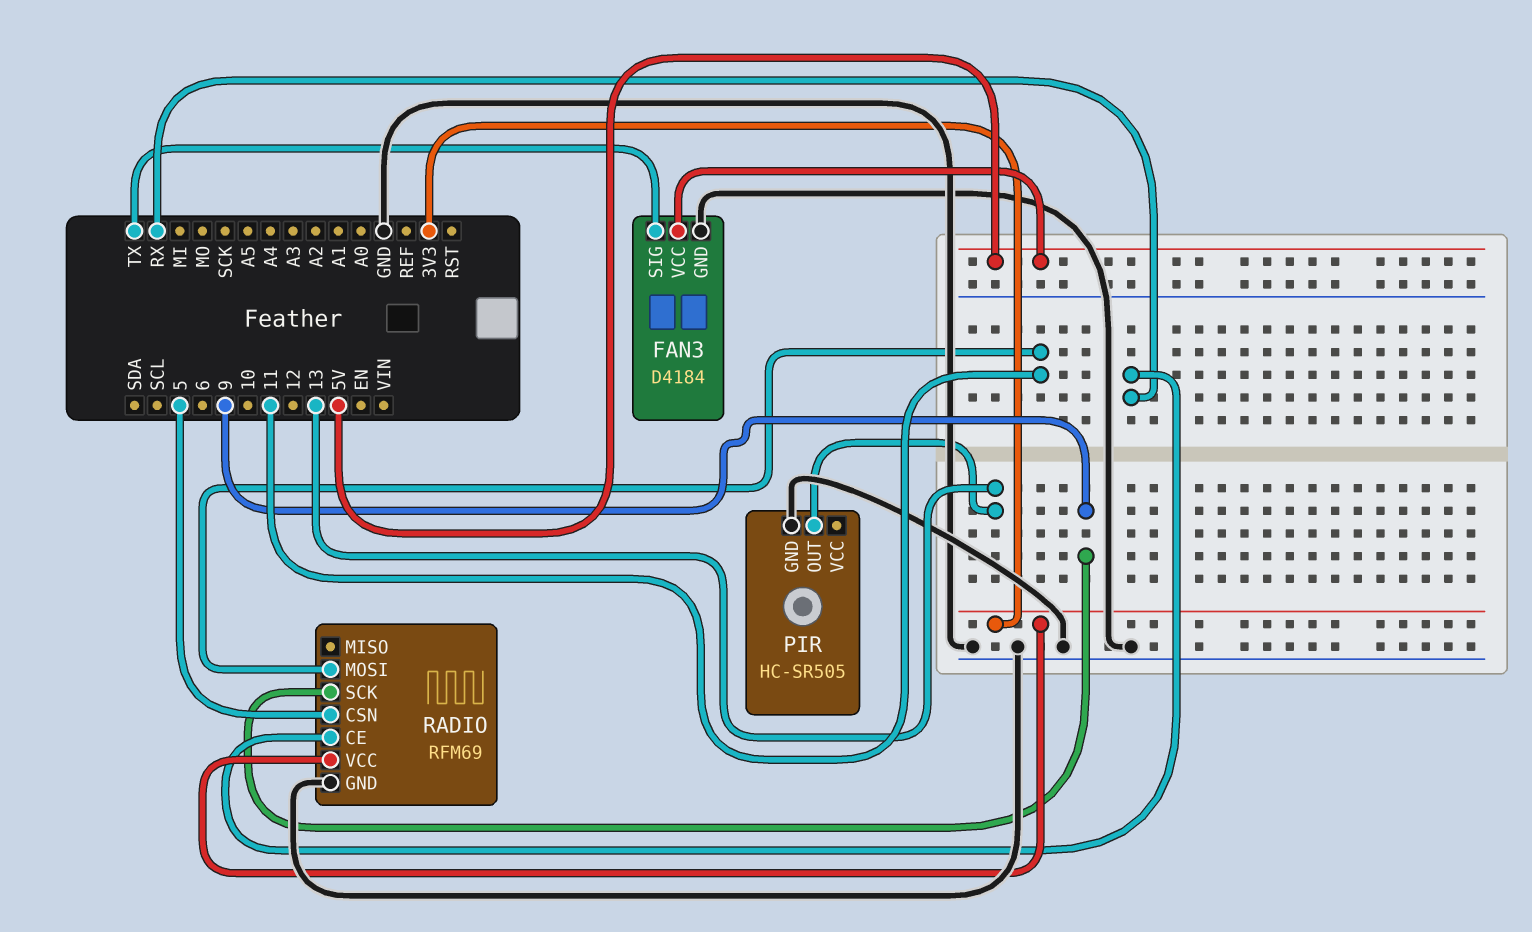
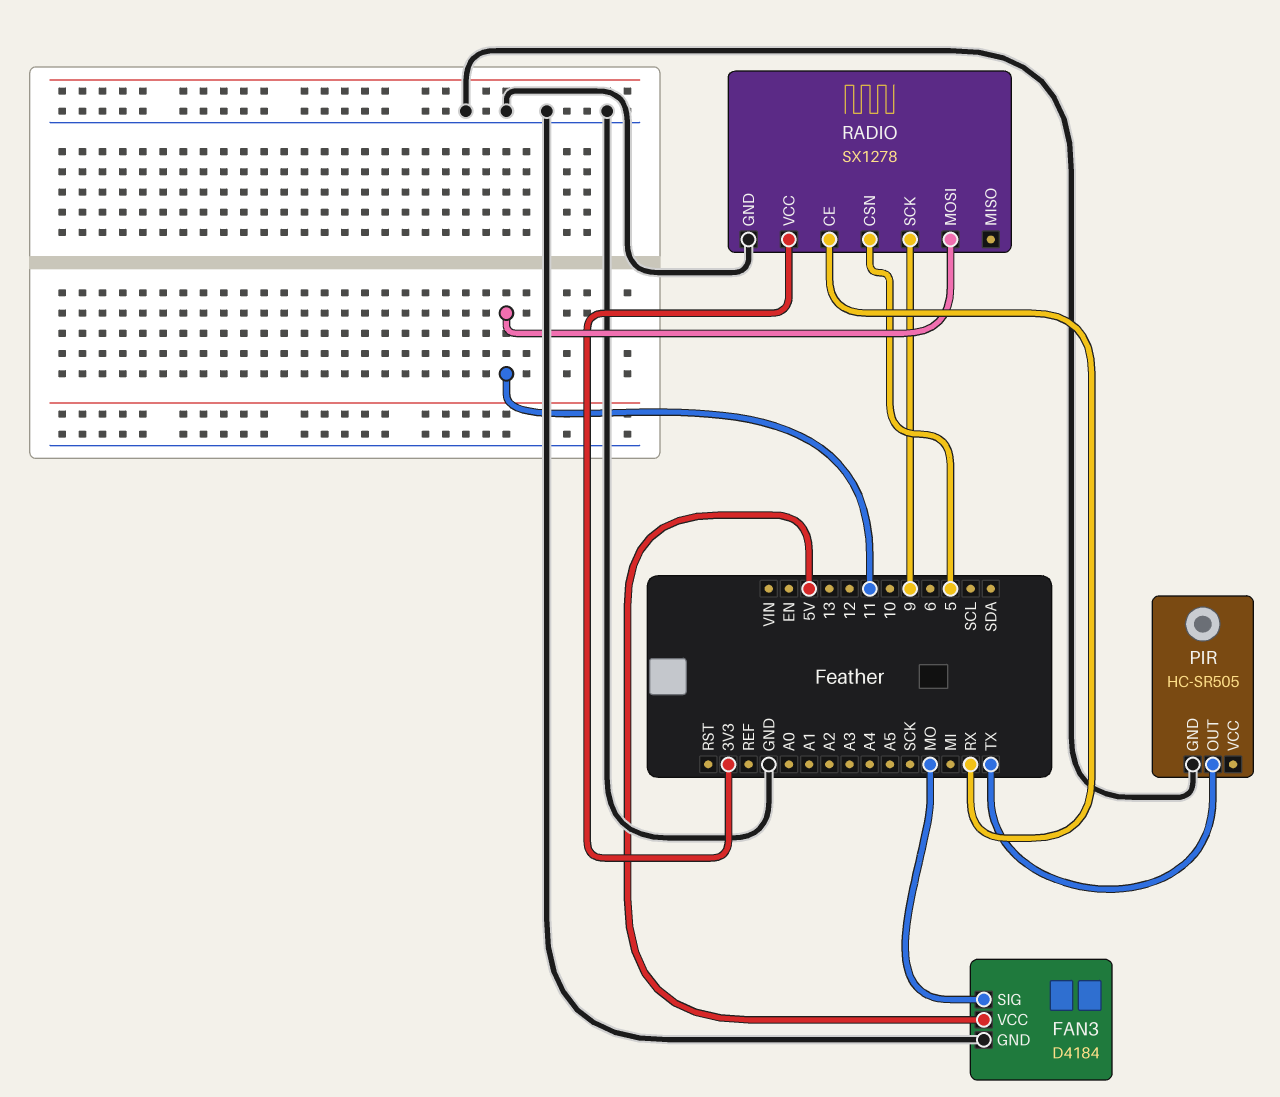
FAN3 pin SIG: TX -> MO
PIR pin OUT: 13 -> TX
RADIO: RFM69 -> SX1278

